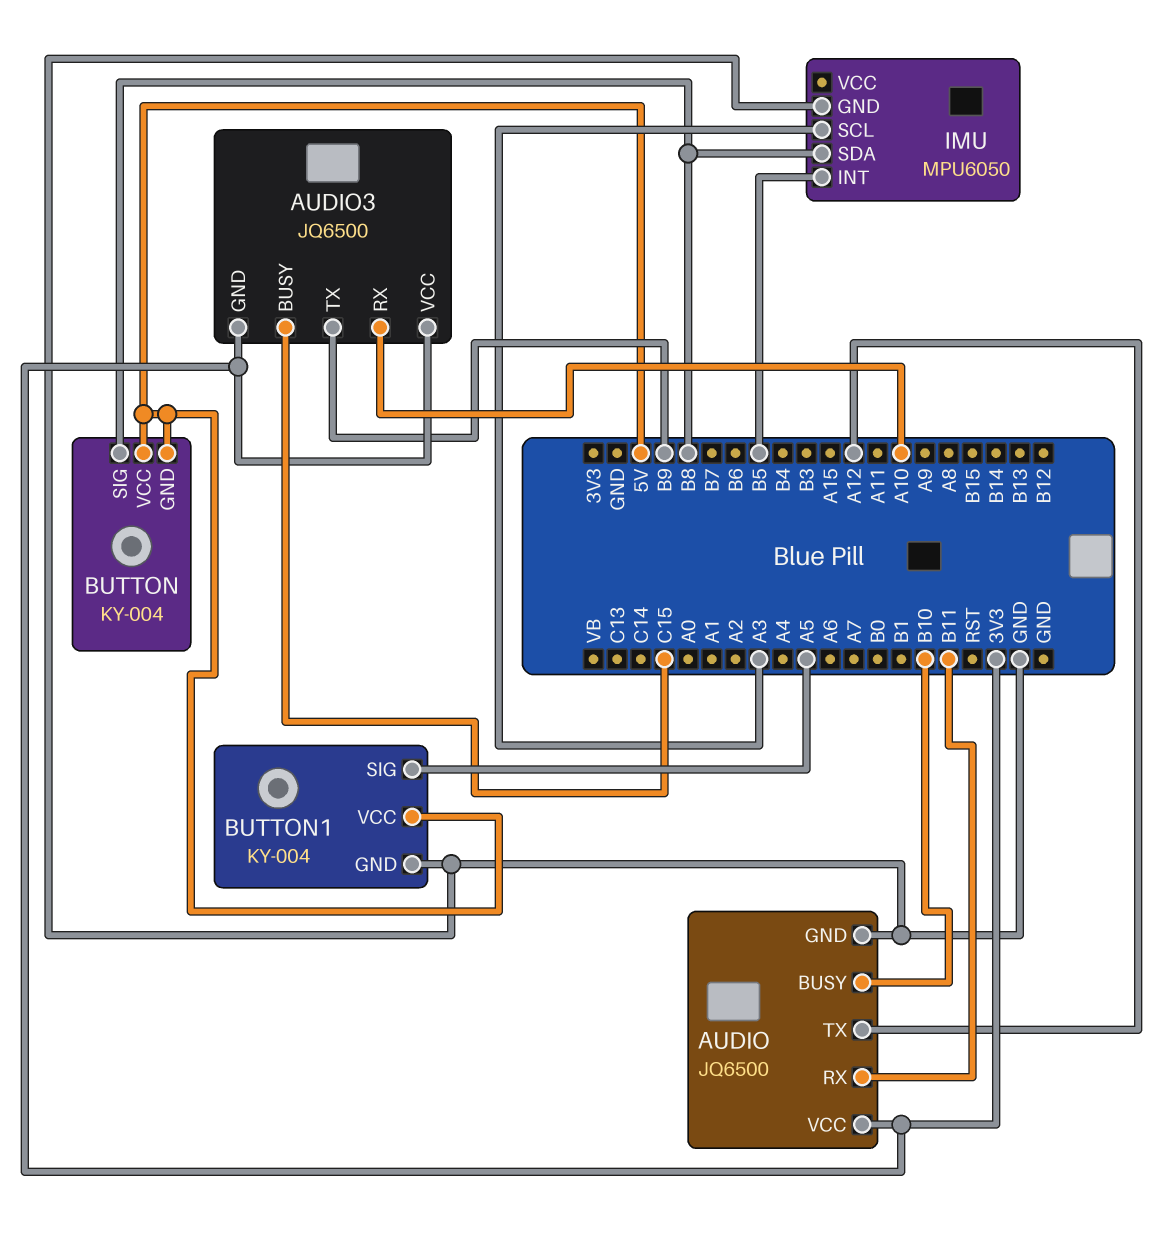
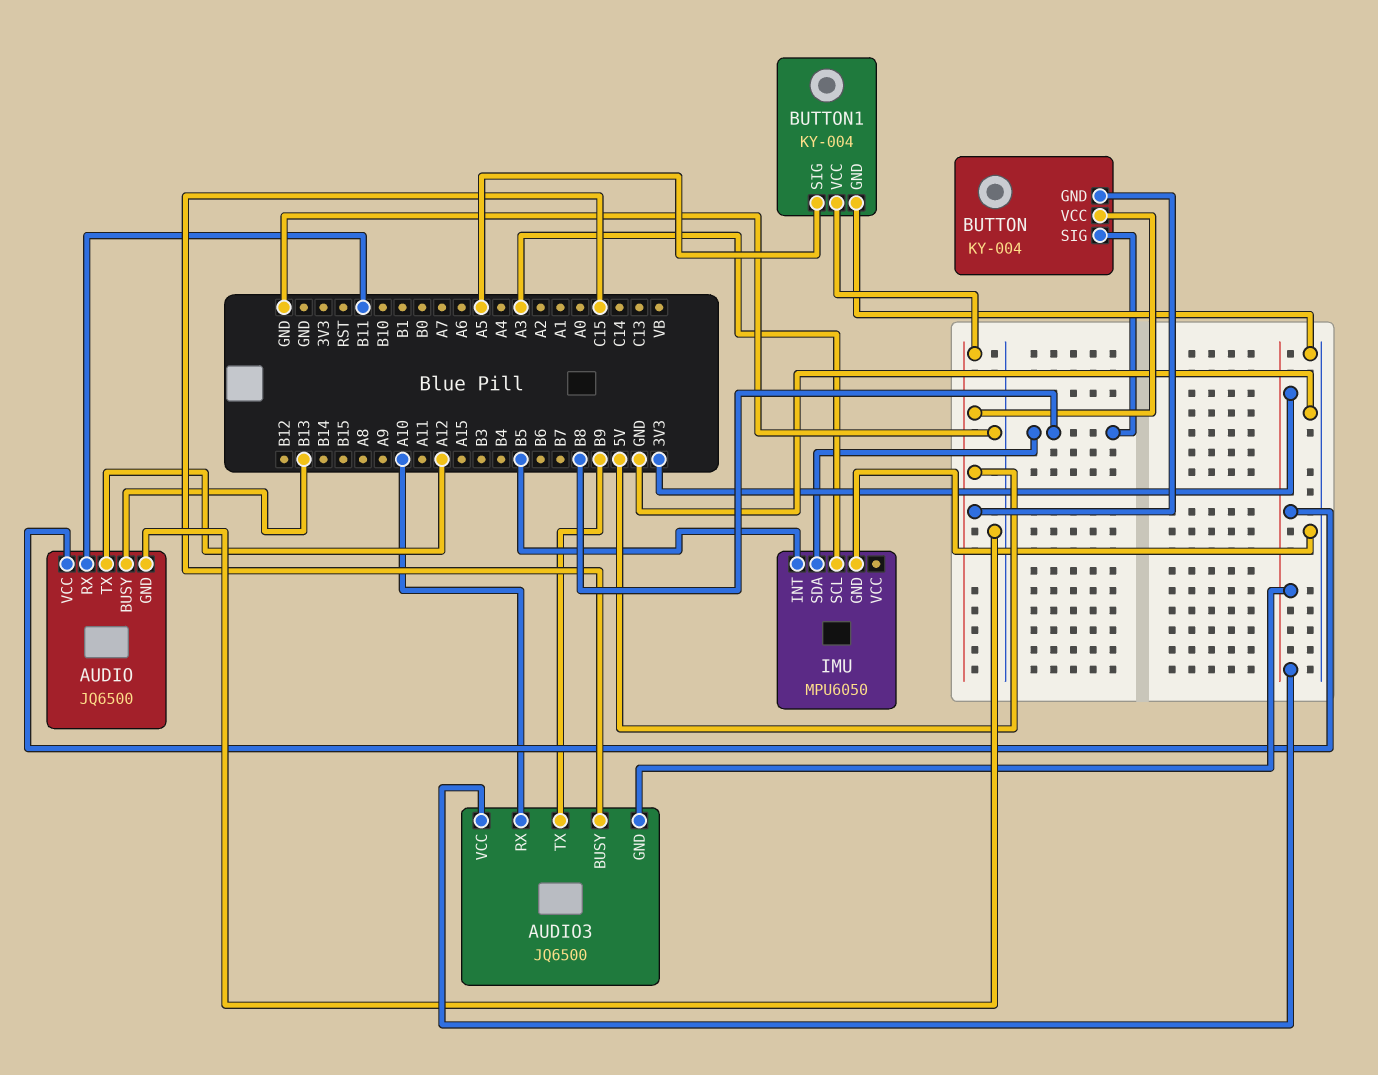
AUDIO pin BUSY: B10 -> B13

